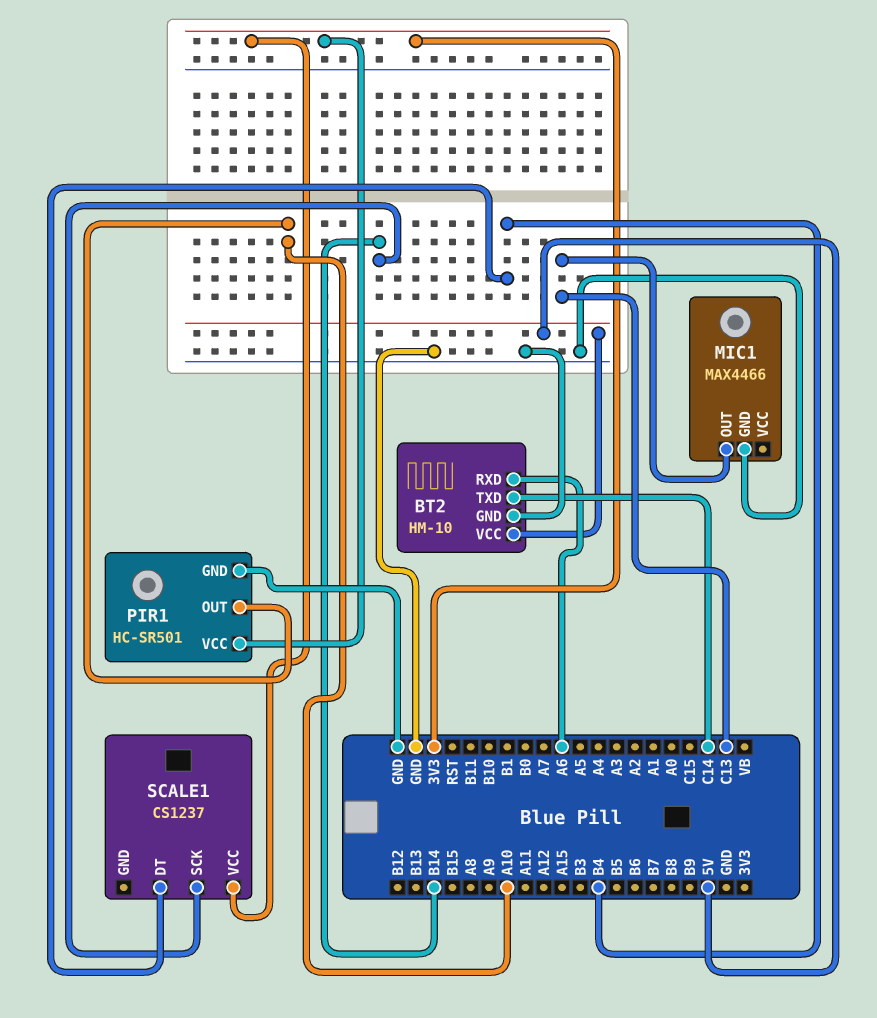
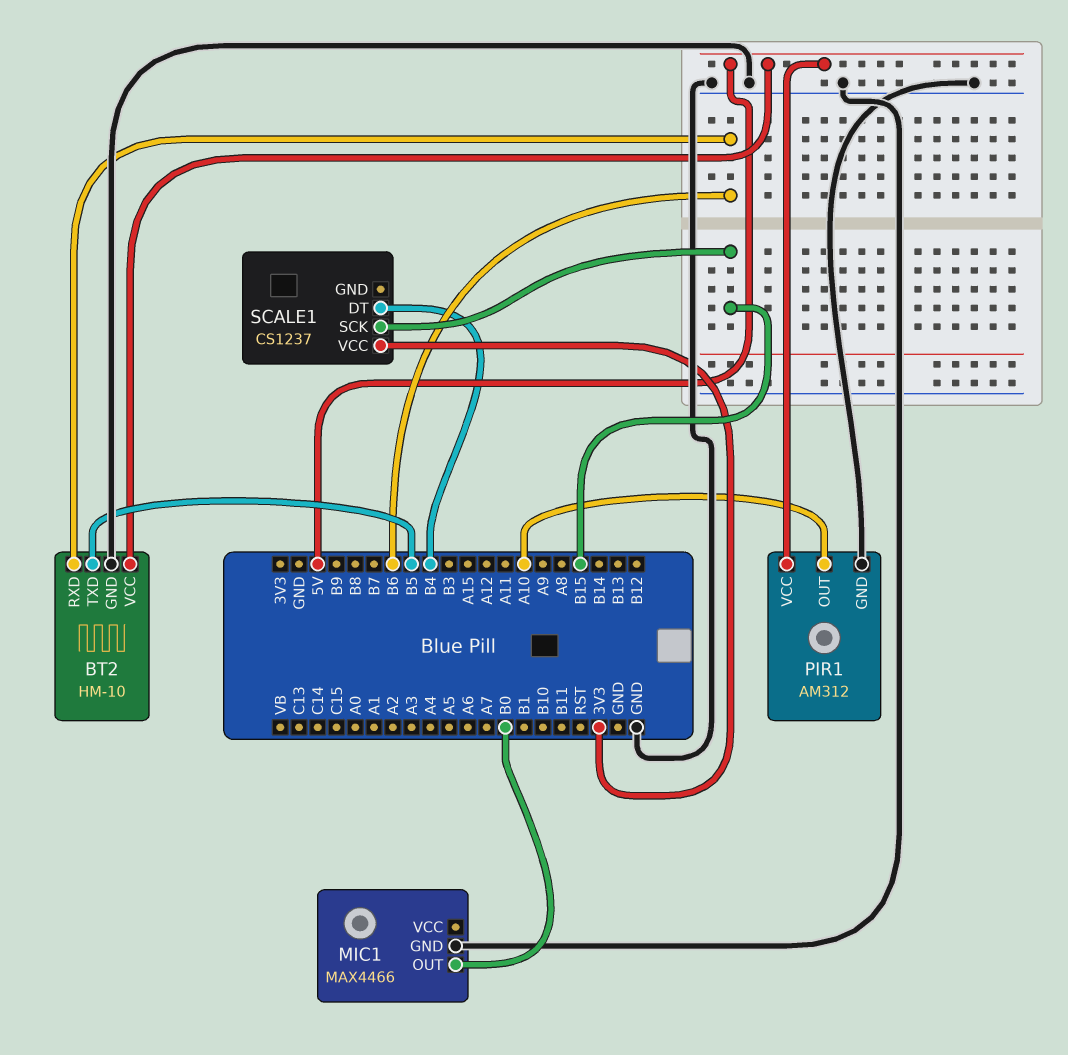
BT2 pin RXD: A6 -> B6
BT2 pin TXD: C14 -> B5
MIC1 pin OUT: C13 -> B0
PIR1: HC-SR501 -> AM312
PIR1 pin VCC: 3V3 -> 5V
SCALE1 pin SCK: B14 -> B15

